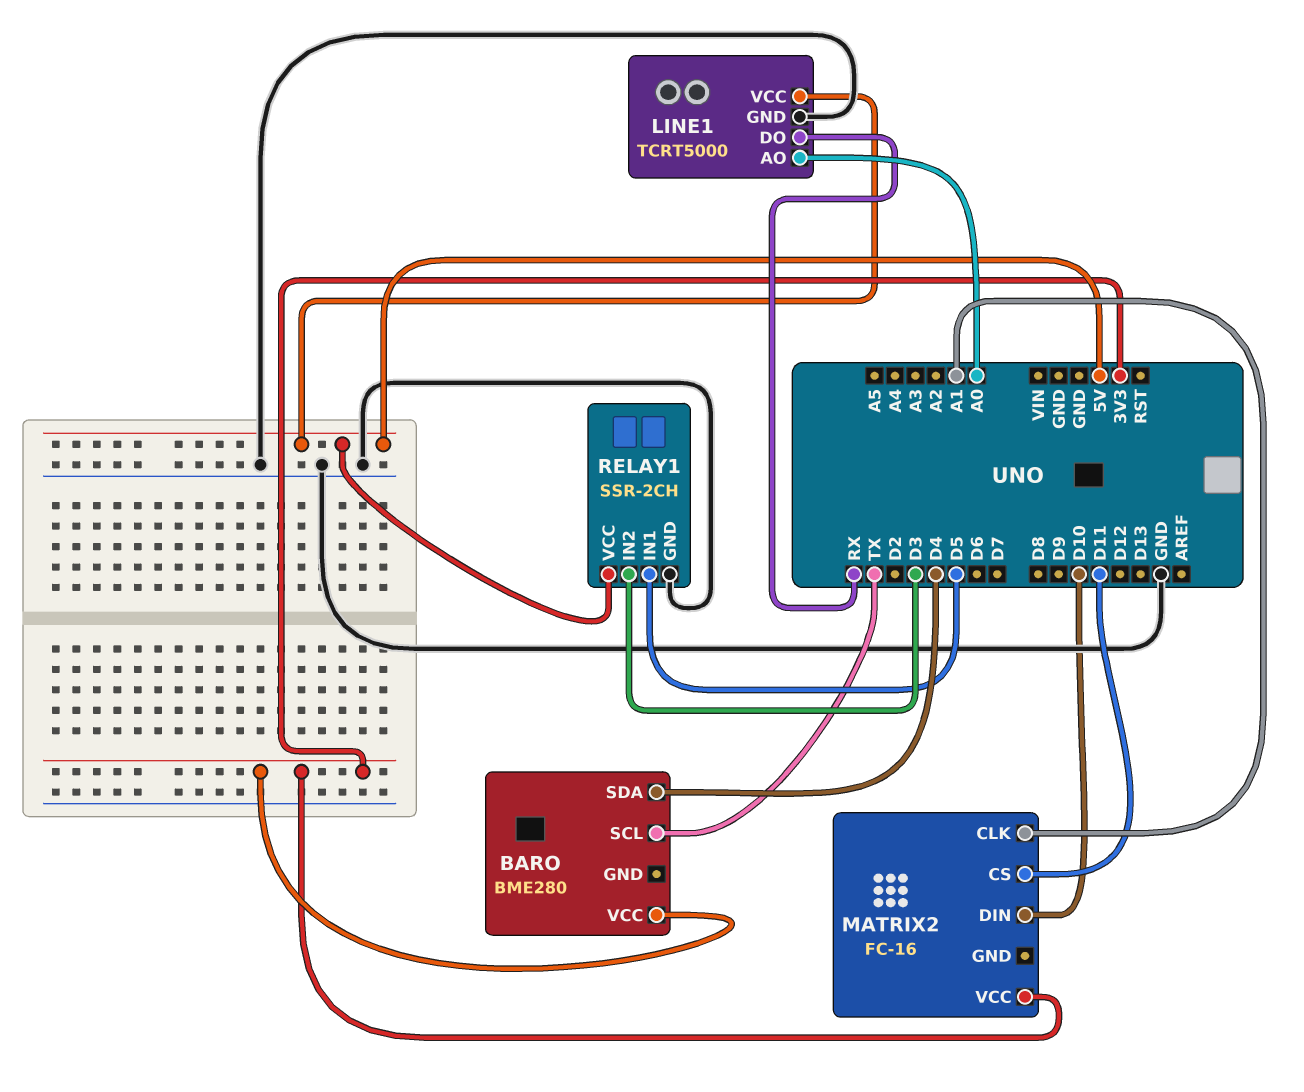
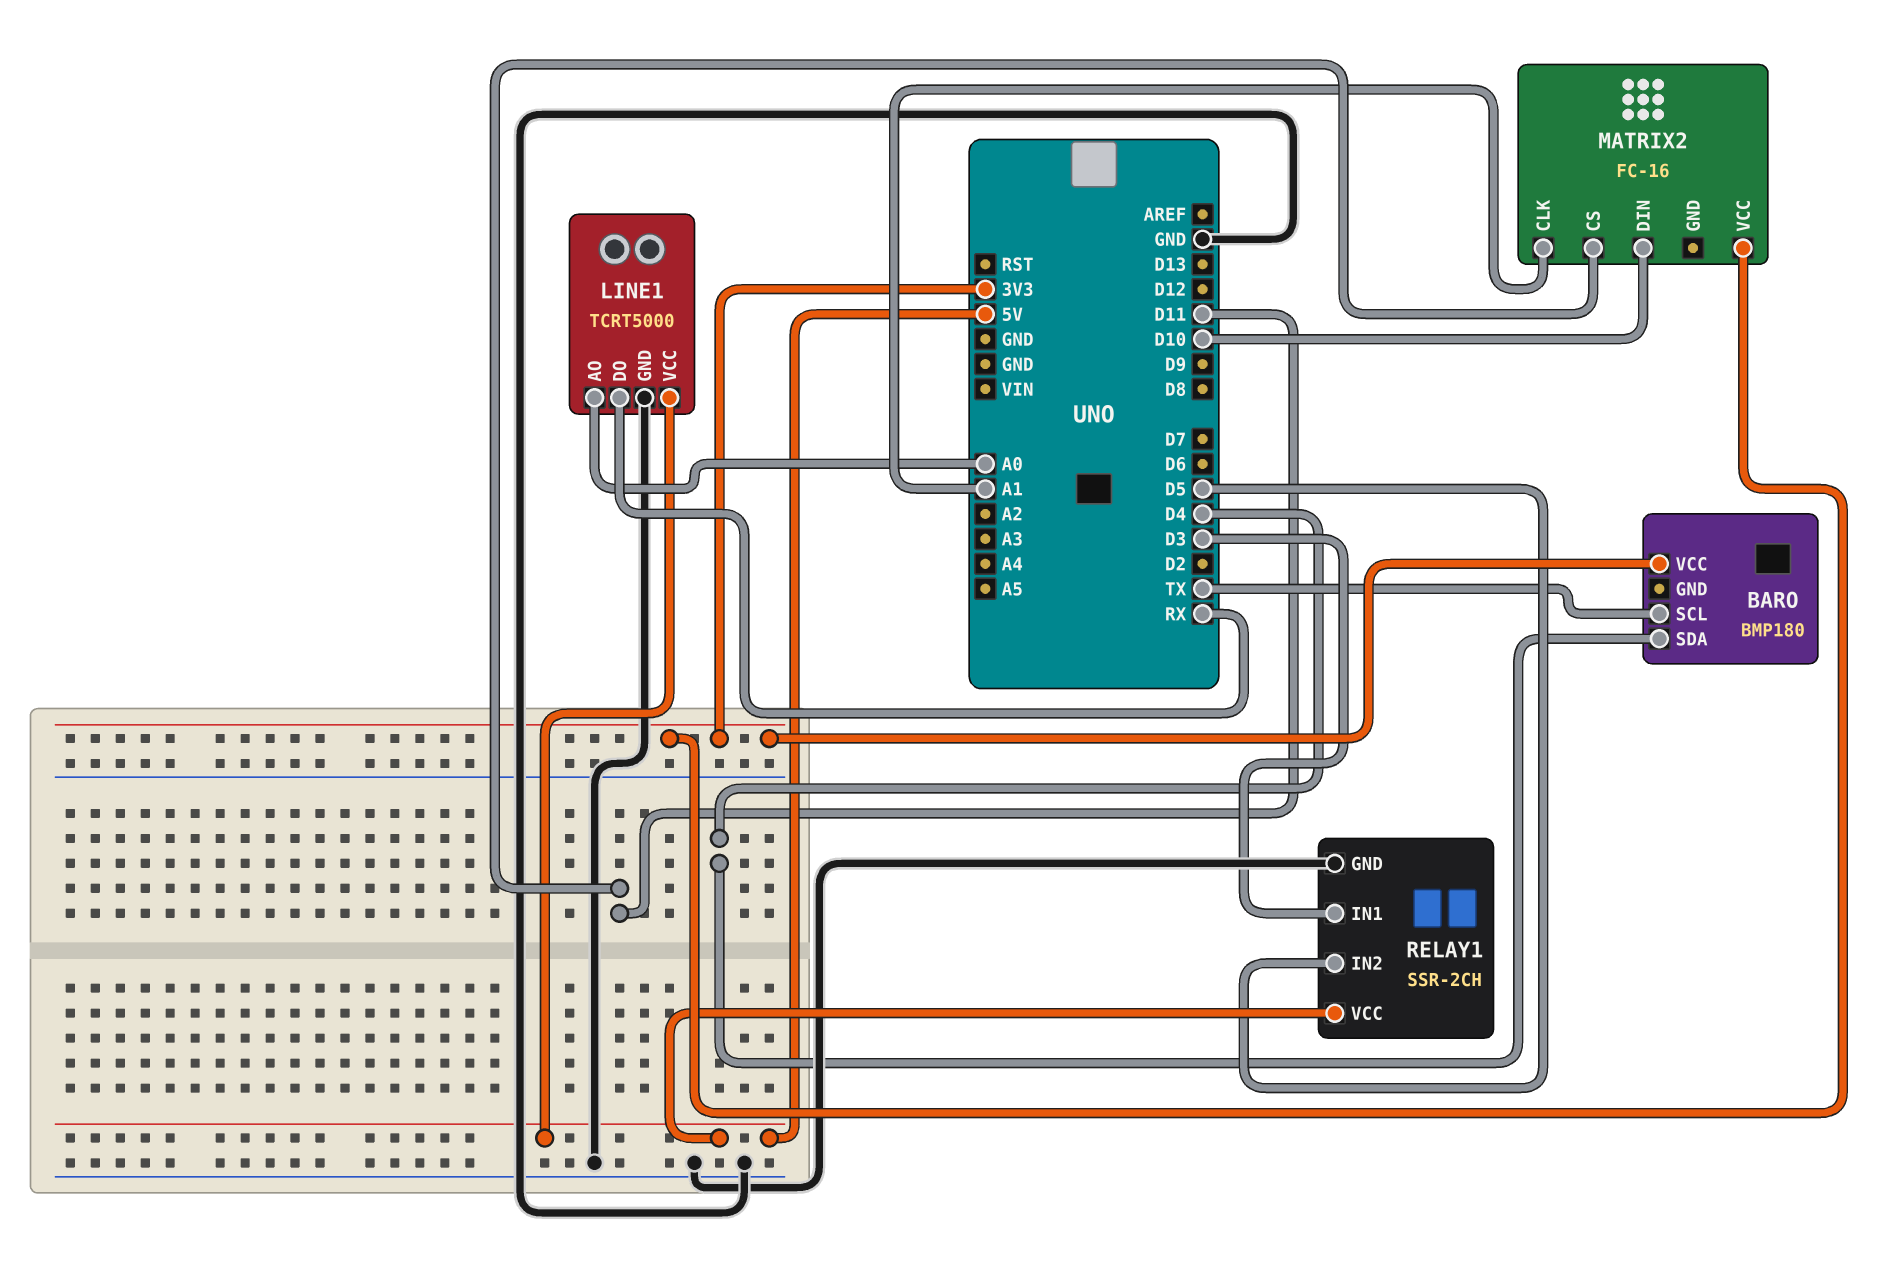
BARO: BME280 -> BMP180
RELAY1 pin IN1: D5 -> D3
RELAY1 pin IN2: D3 -> D5

